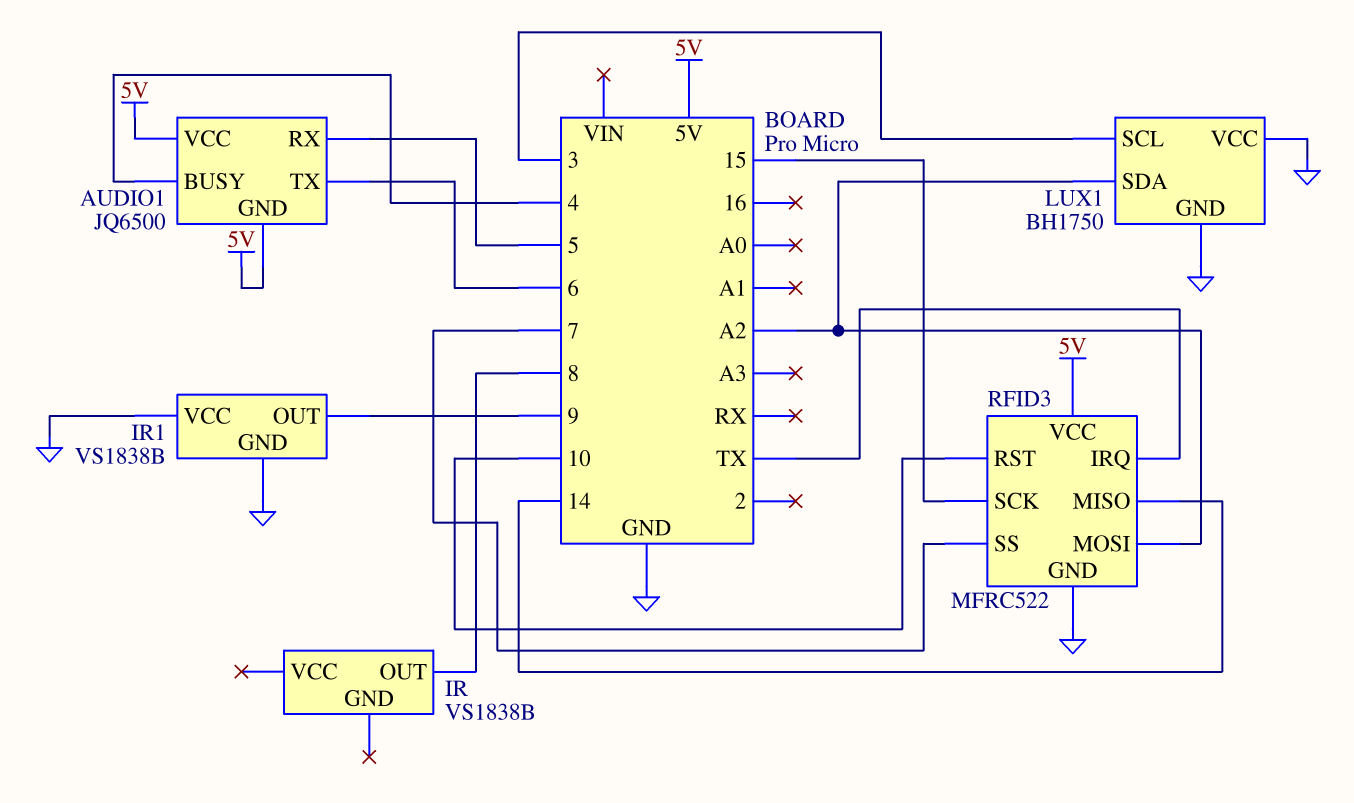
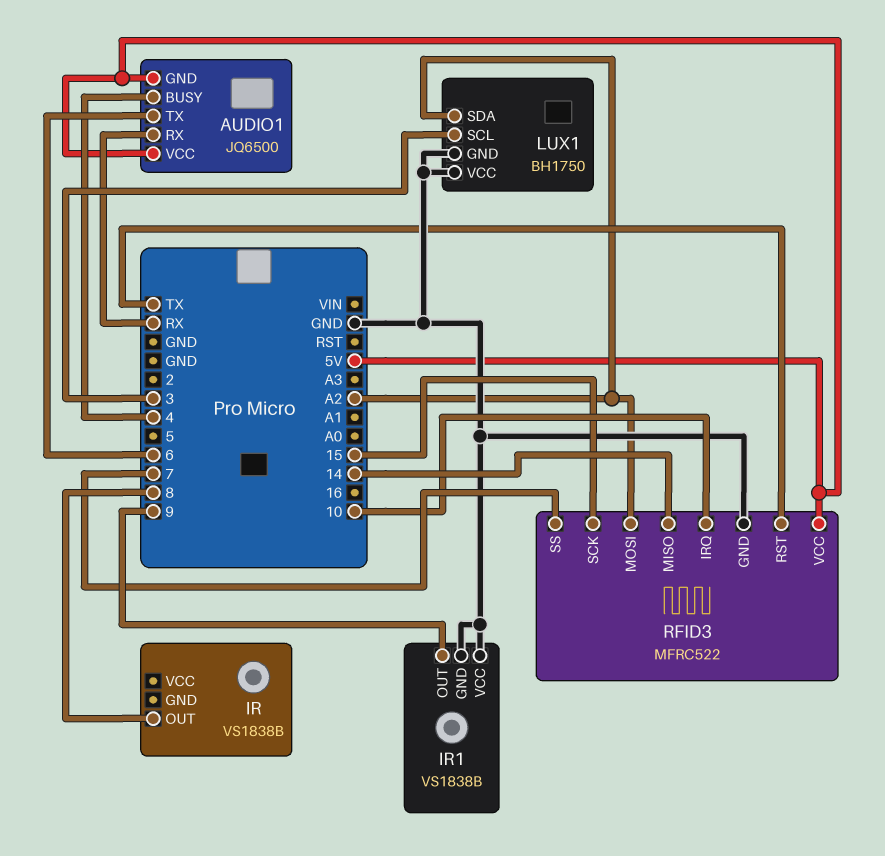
AUDIO1 pin RX: 5 -> RX
RFID3 pin IRQ: TX -> 10
RFID3 pin RST: 10 -> TX

